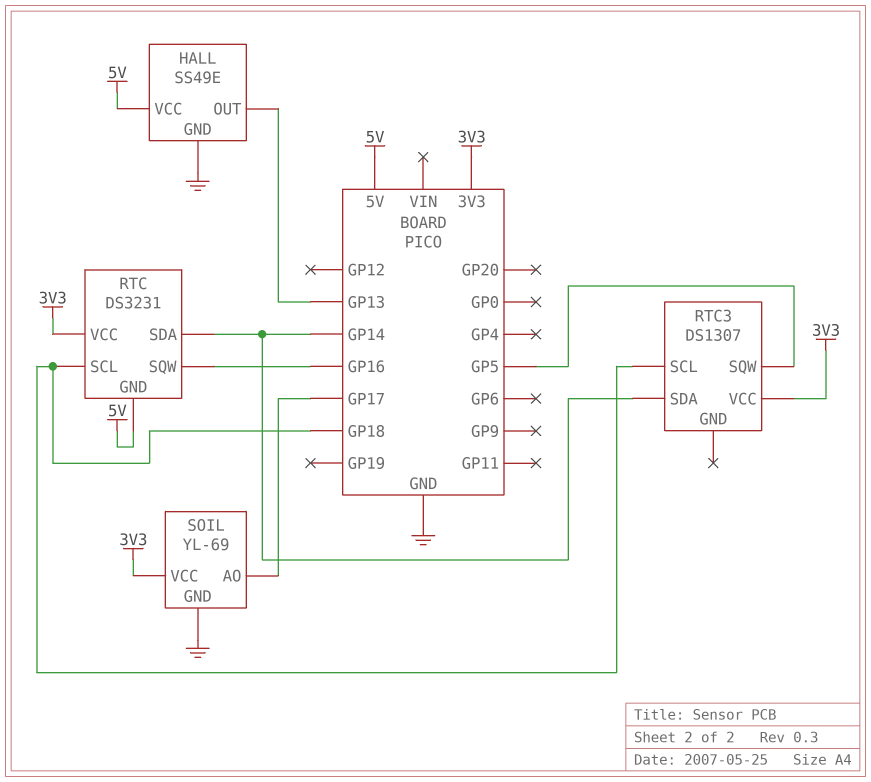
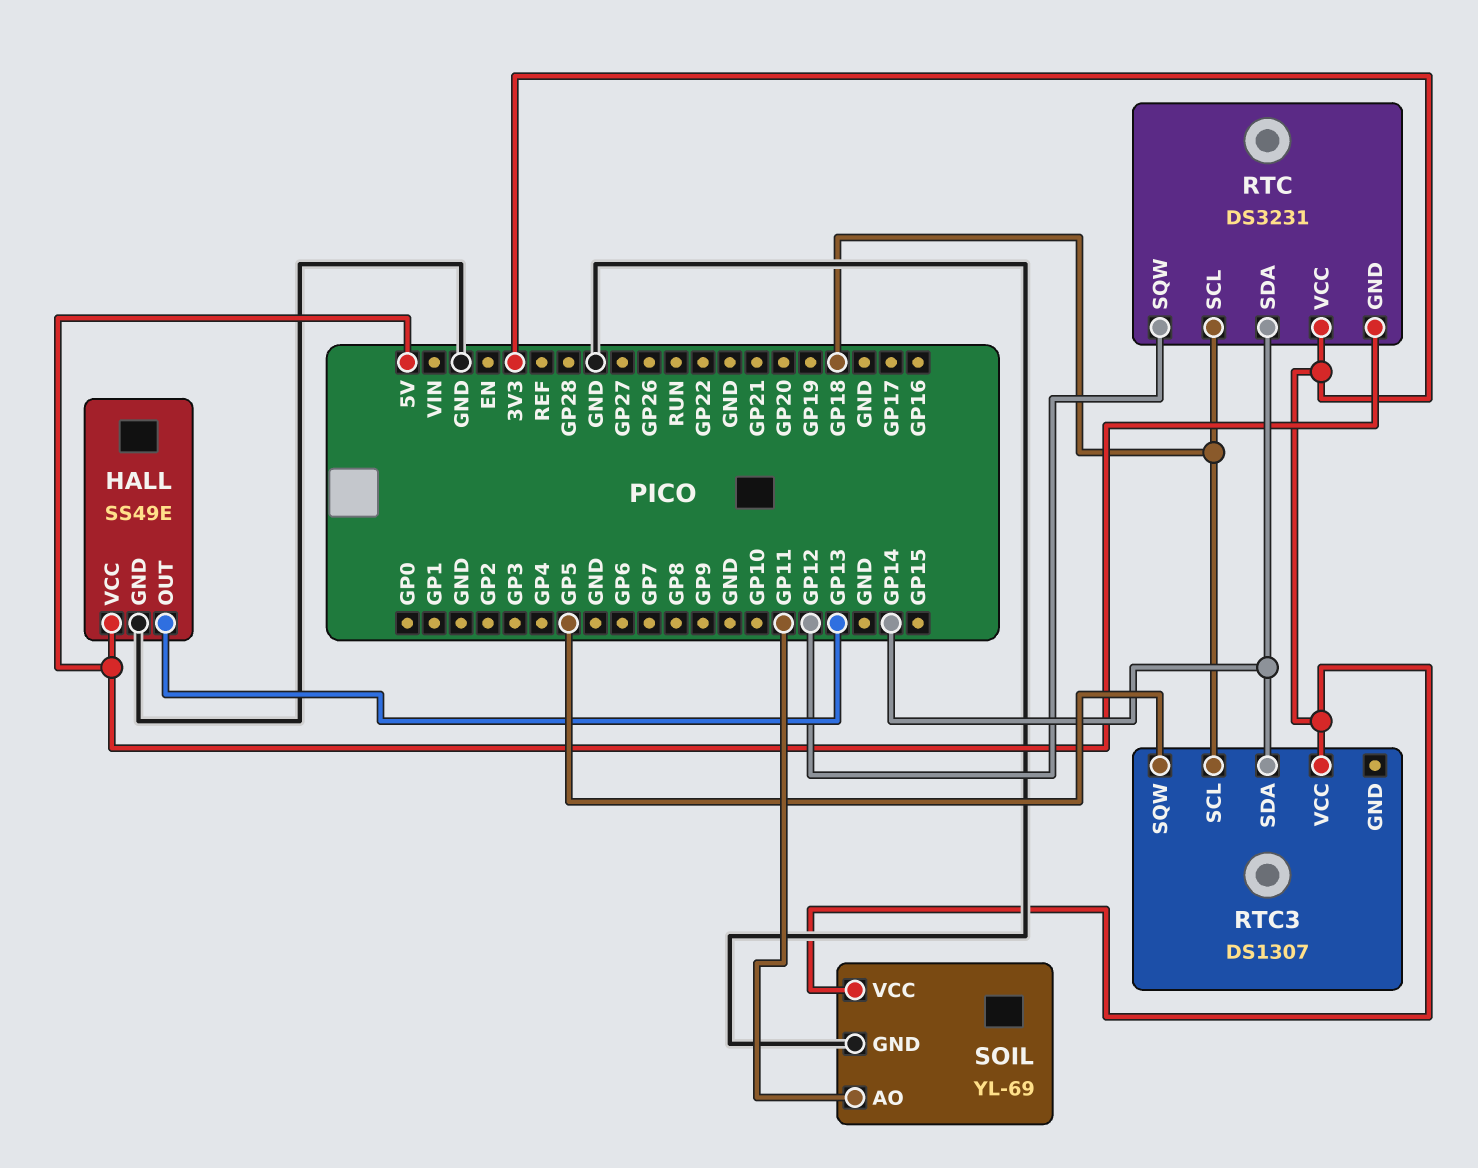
RTC pin SQW: GP16 -> GP12
SOIL pin AO: GP17 -> GP11

